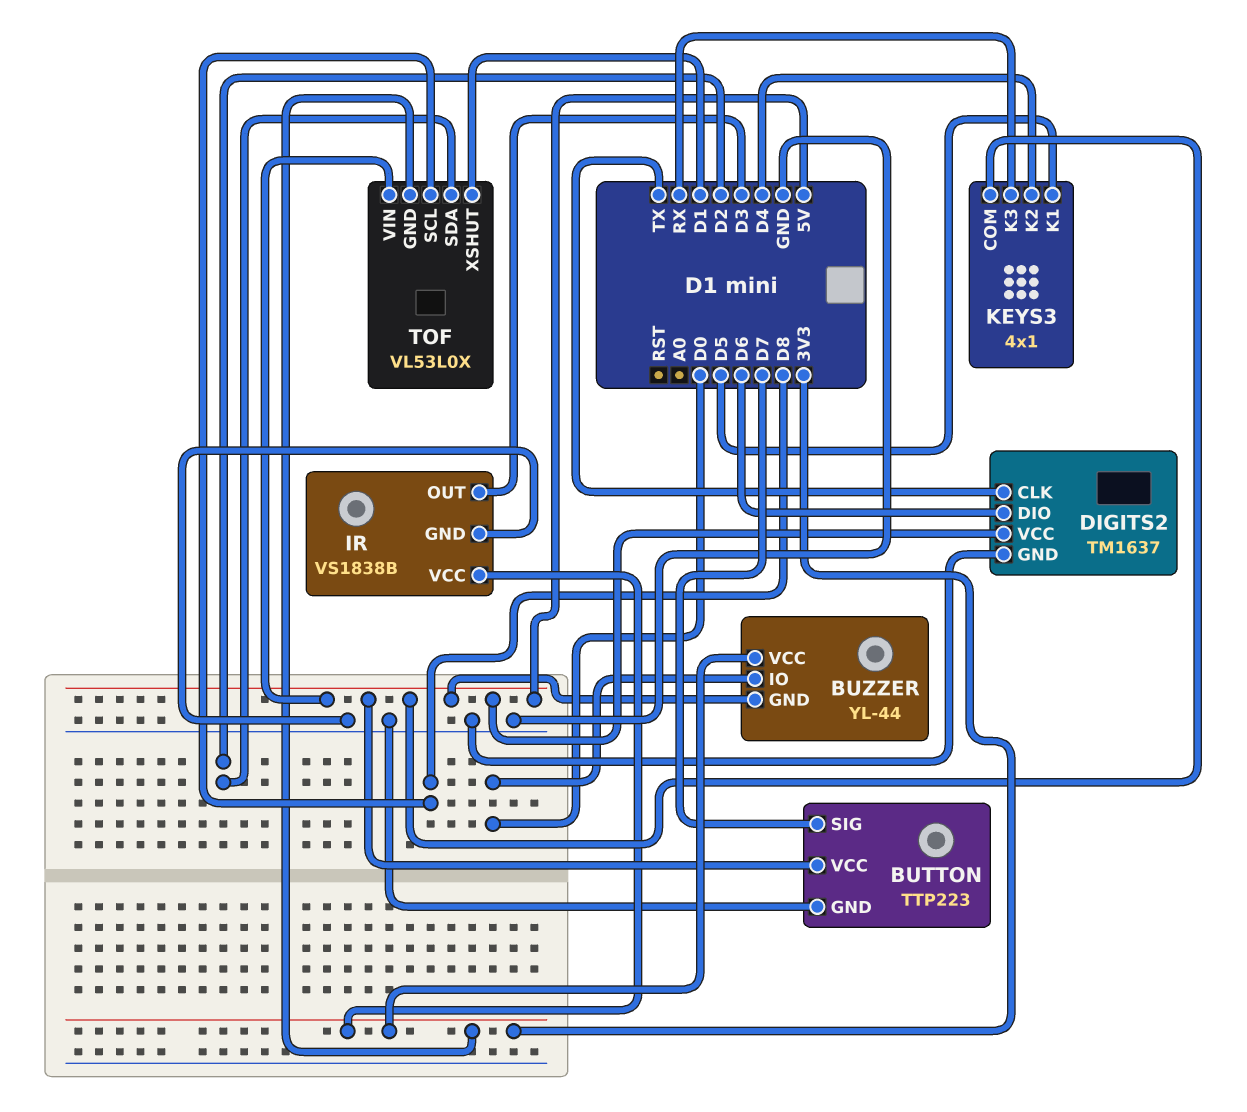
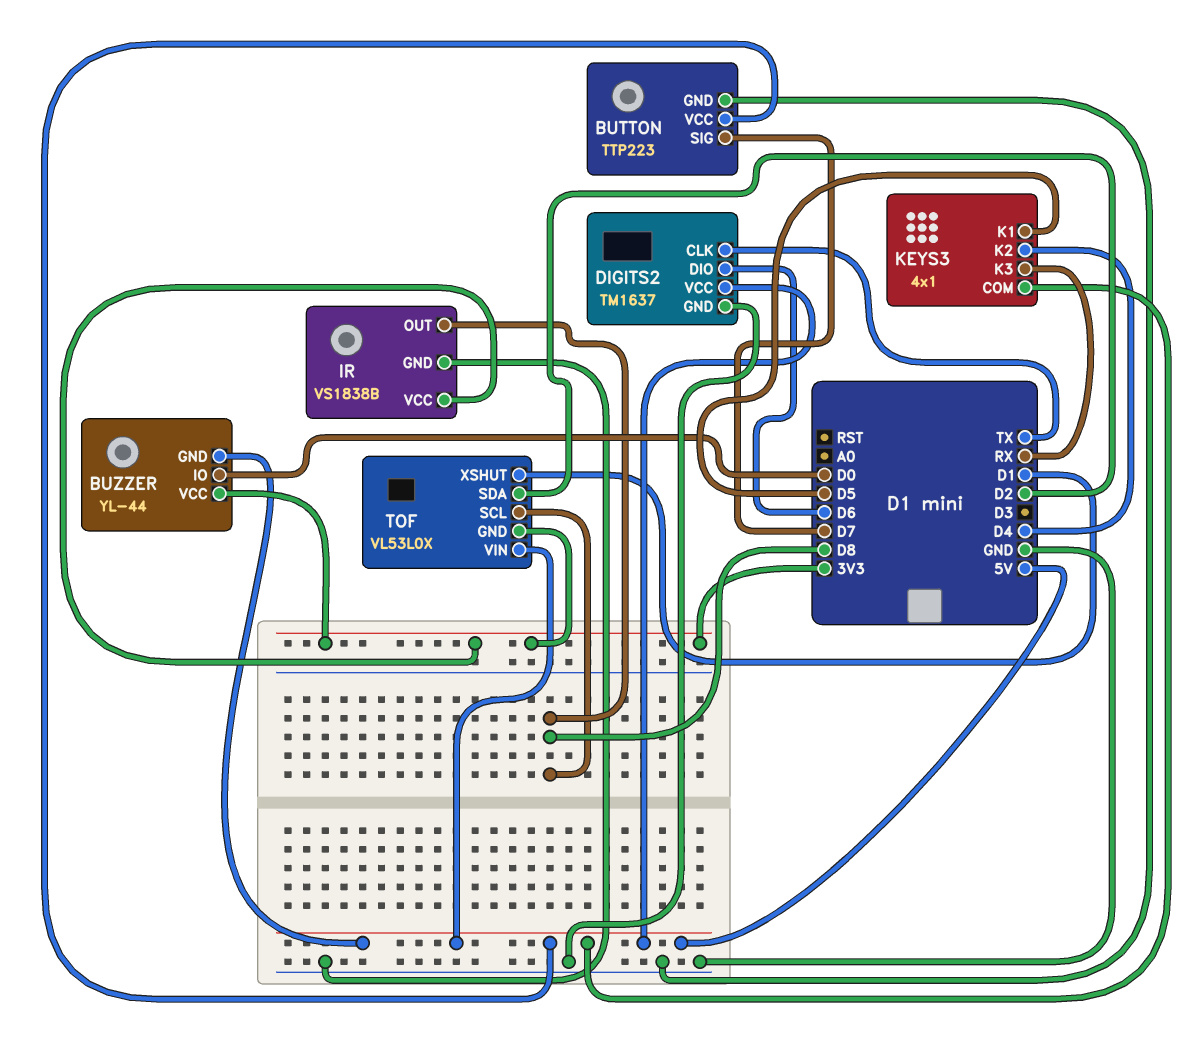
IR pin OUT: D3 -> D8

